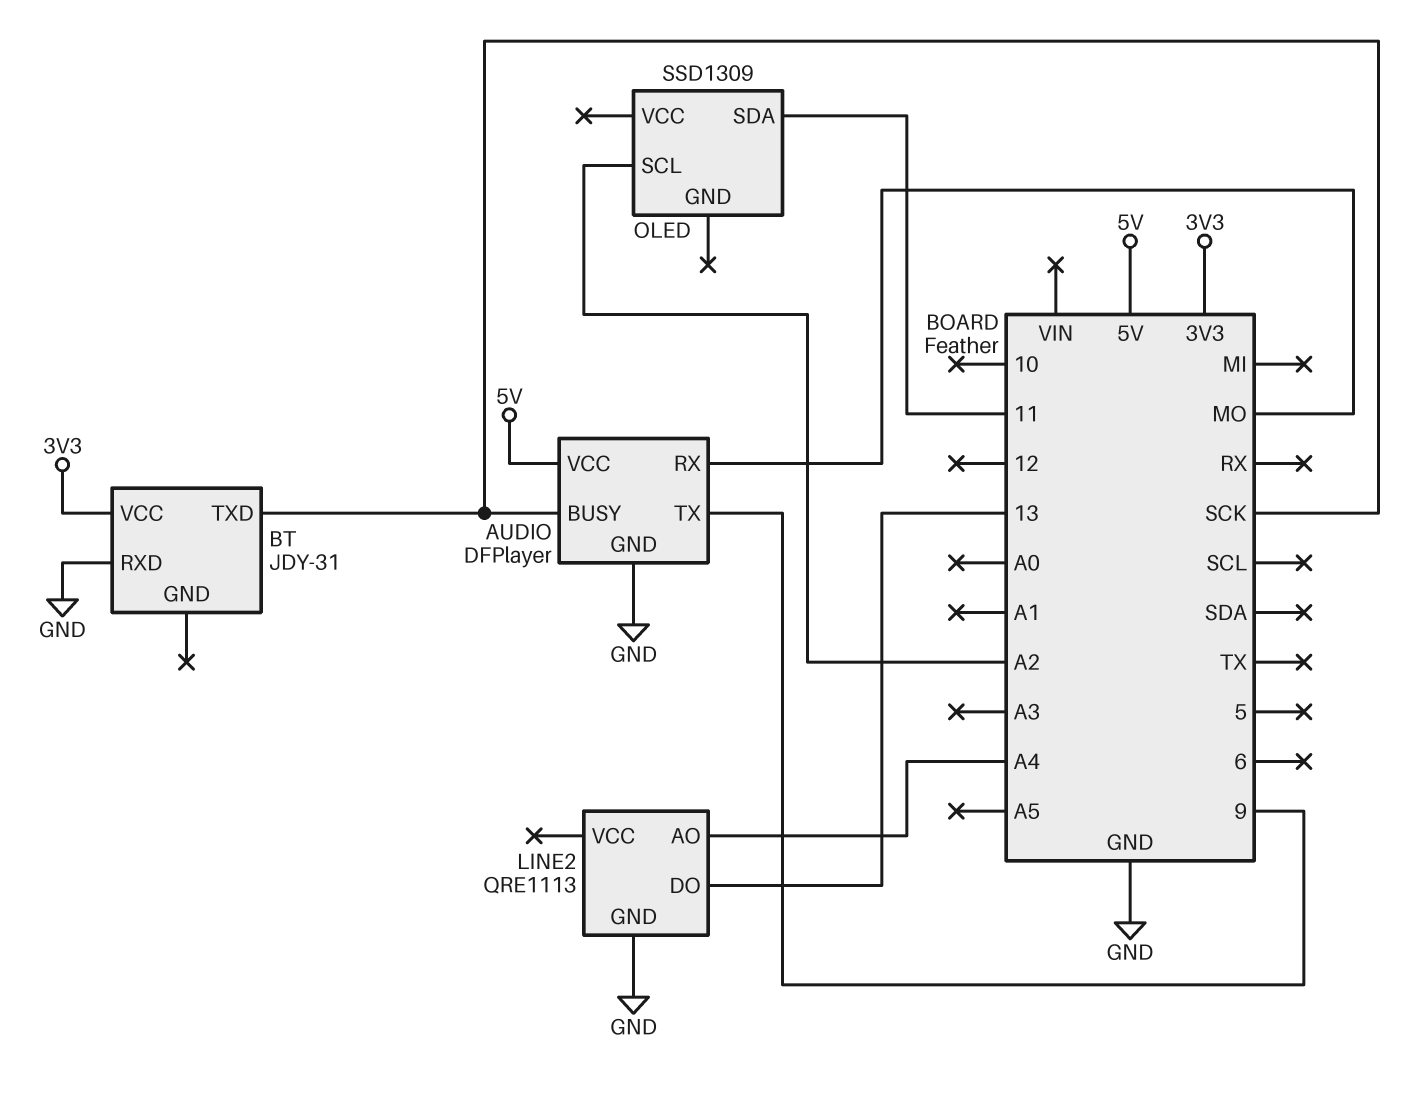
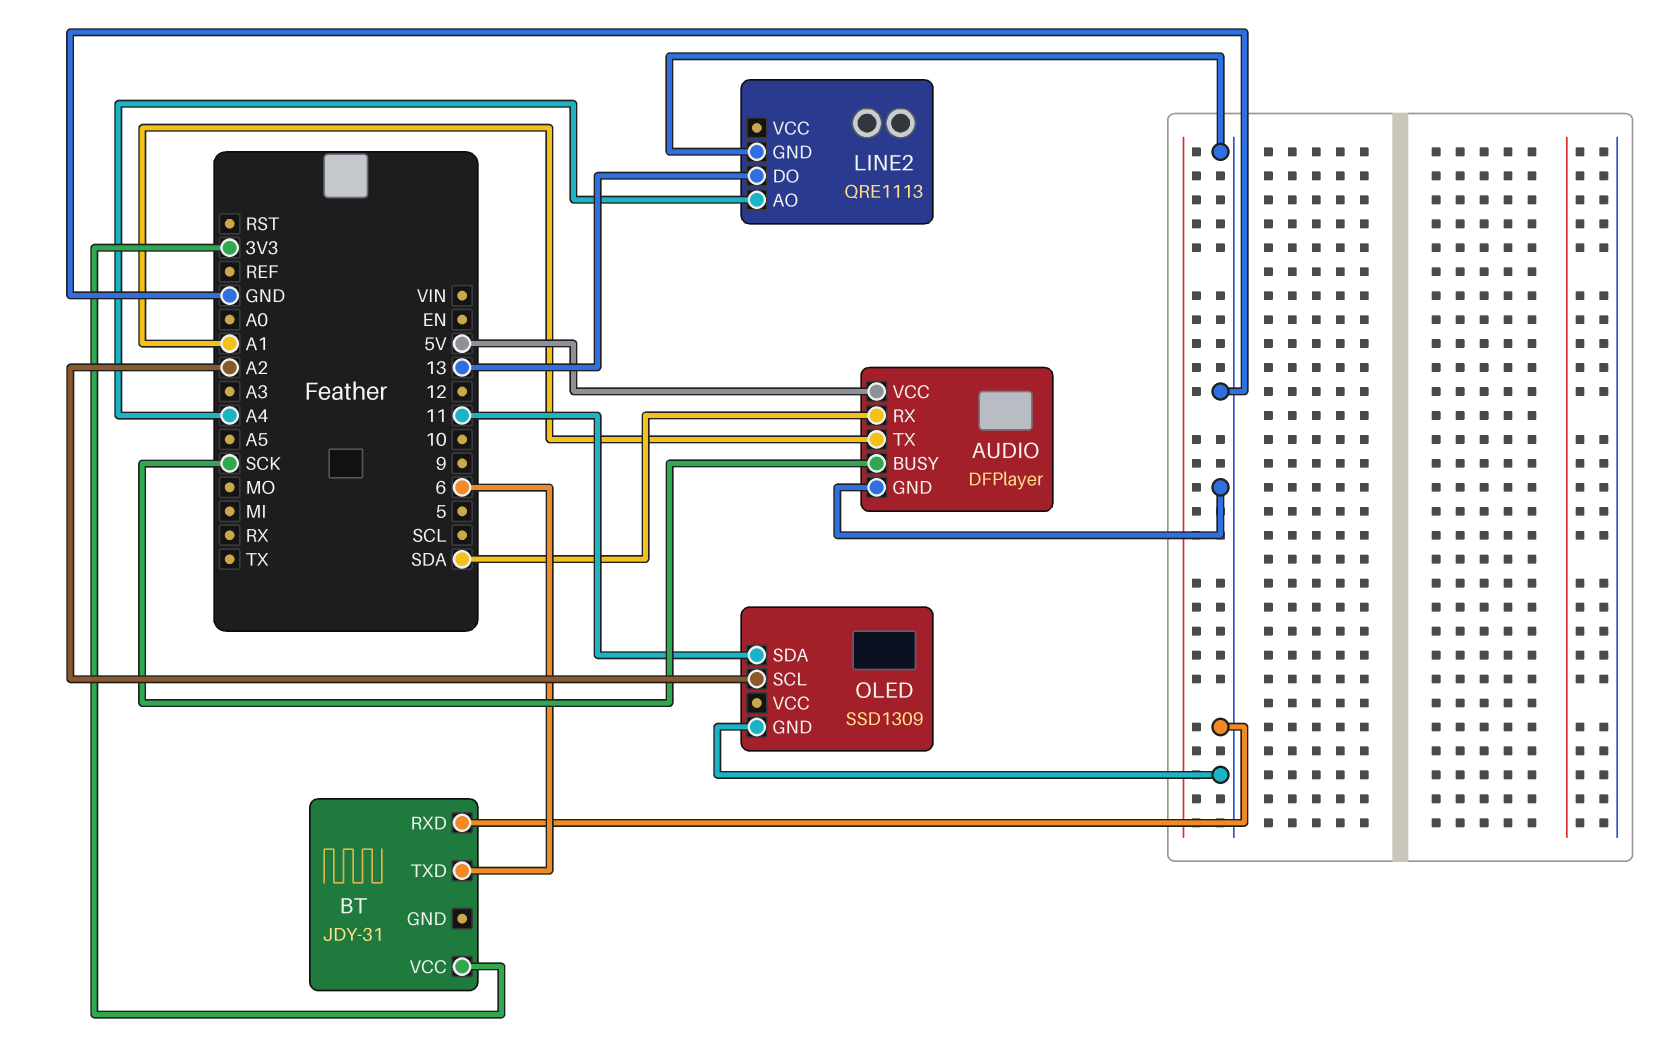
AUDIO pin RX: MO -> SDA
AUDIO pin TX: 9 -> A1
BT pin TXD: SCK -> 6
OLED pin GND: none -> GND

